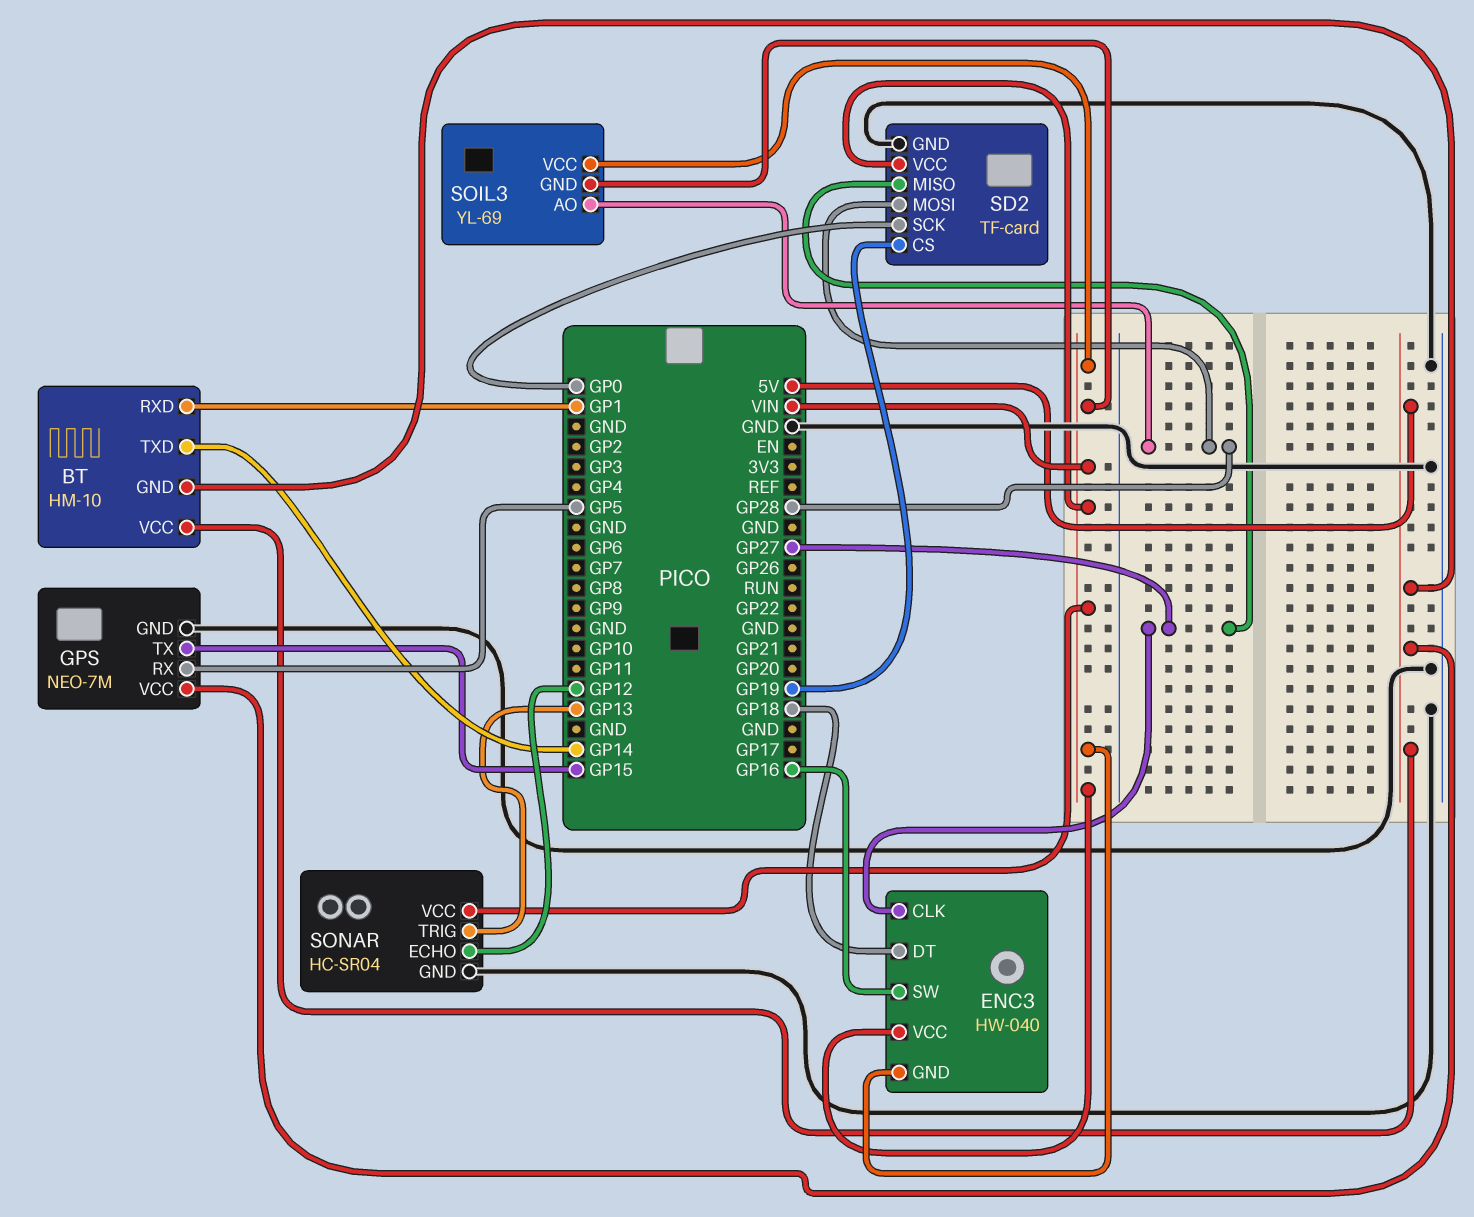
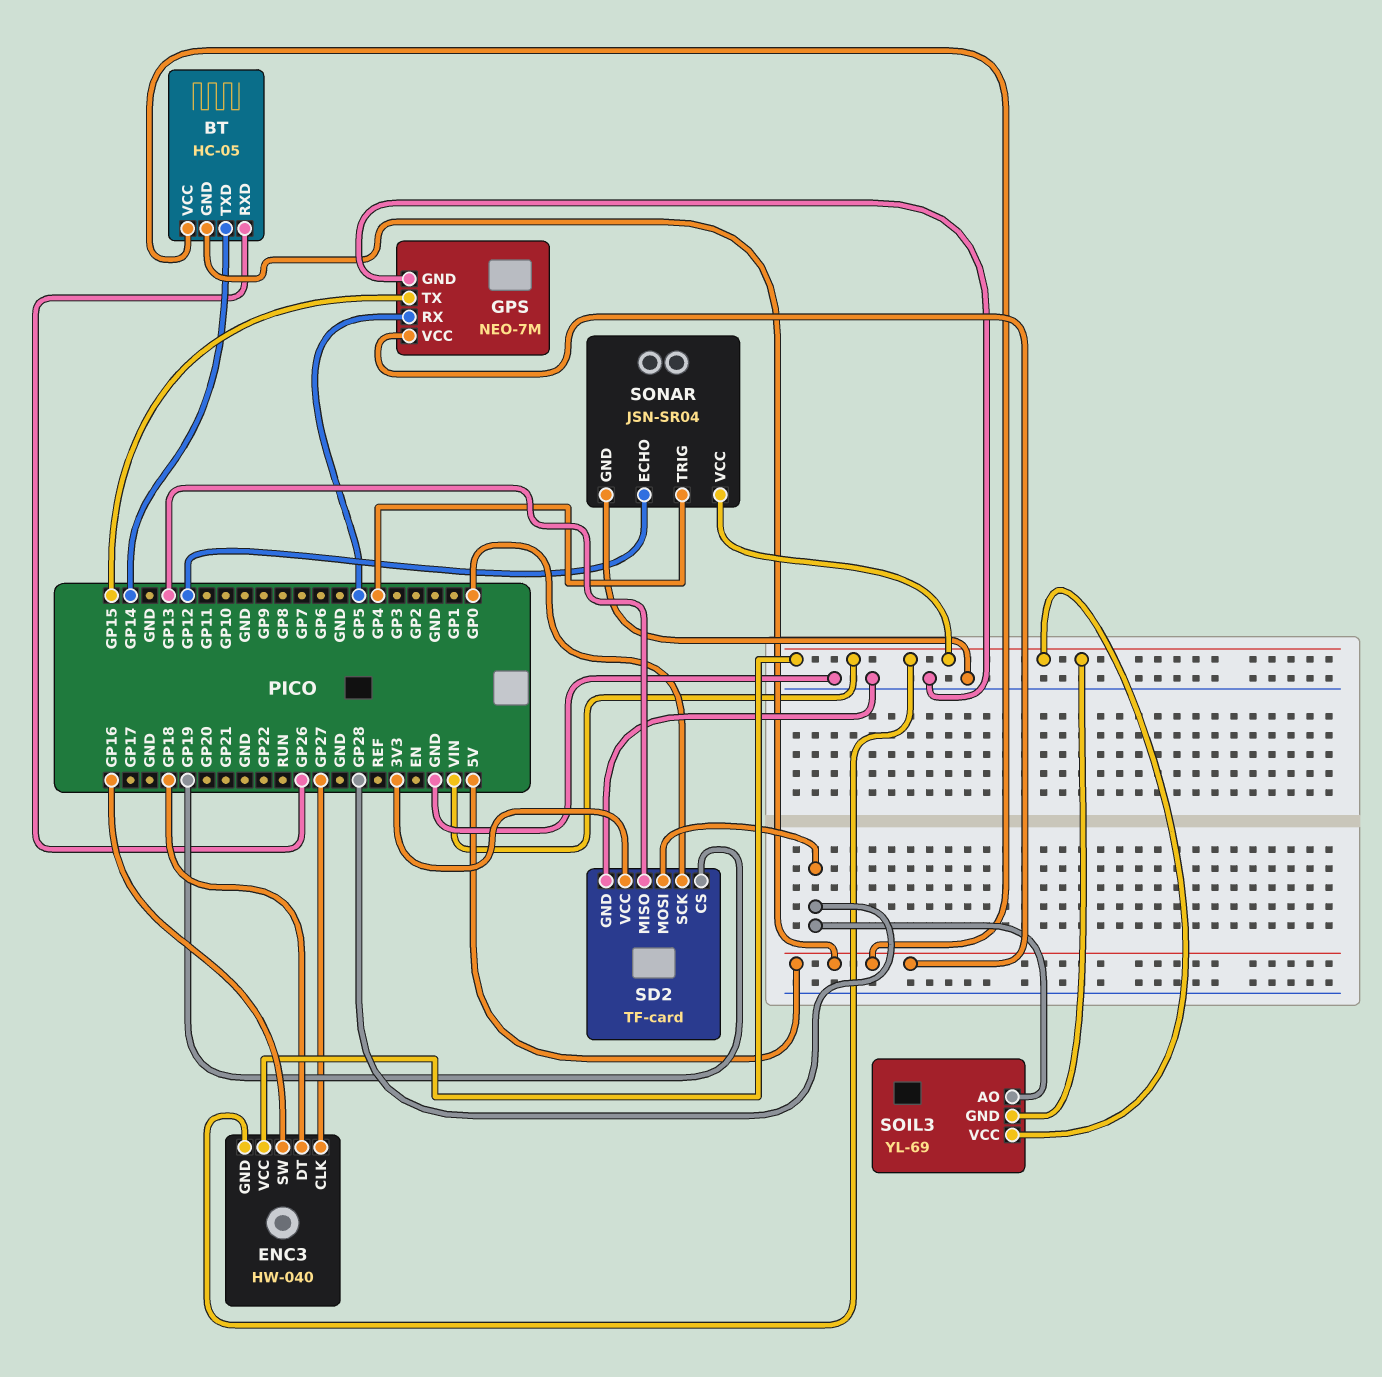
BT: HM-10 -> HC-05
BT pin RXD: GP1 -> GP26
SD2 pin MISO: GP27 -> GP13
SD2 pin VCC: VIN -> 3V3
SONAR: HC-SR04 -> JSN-SR04
SONAR pin TRIG: GP13 -> GP4

